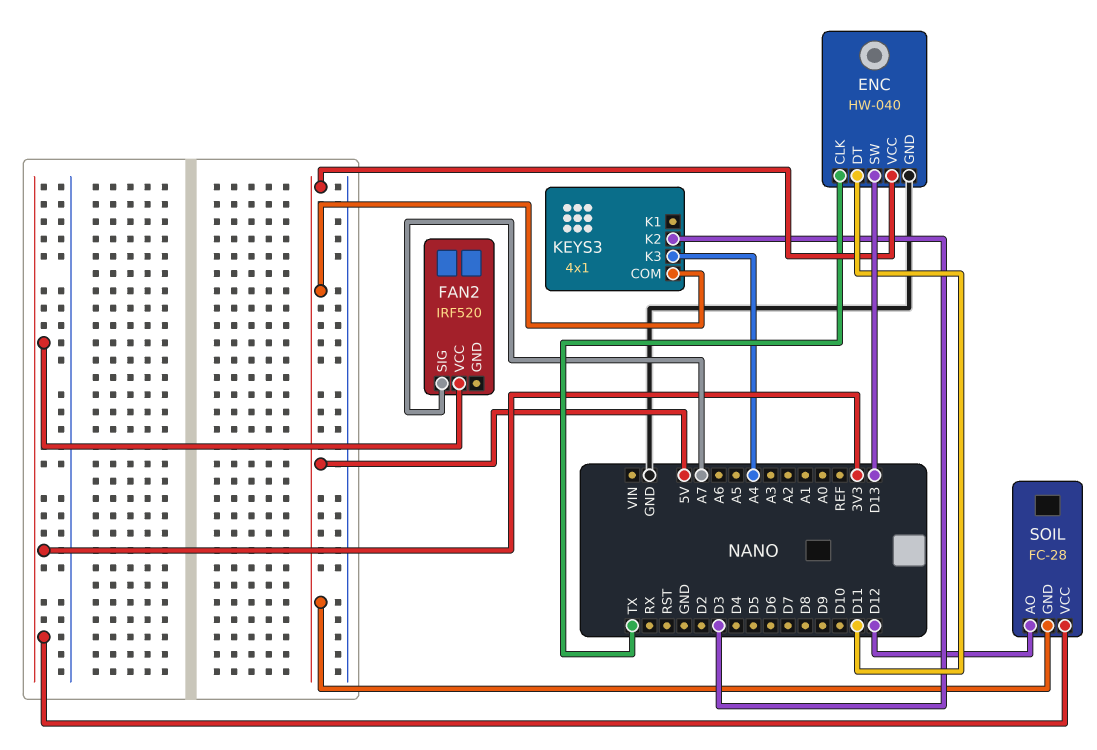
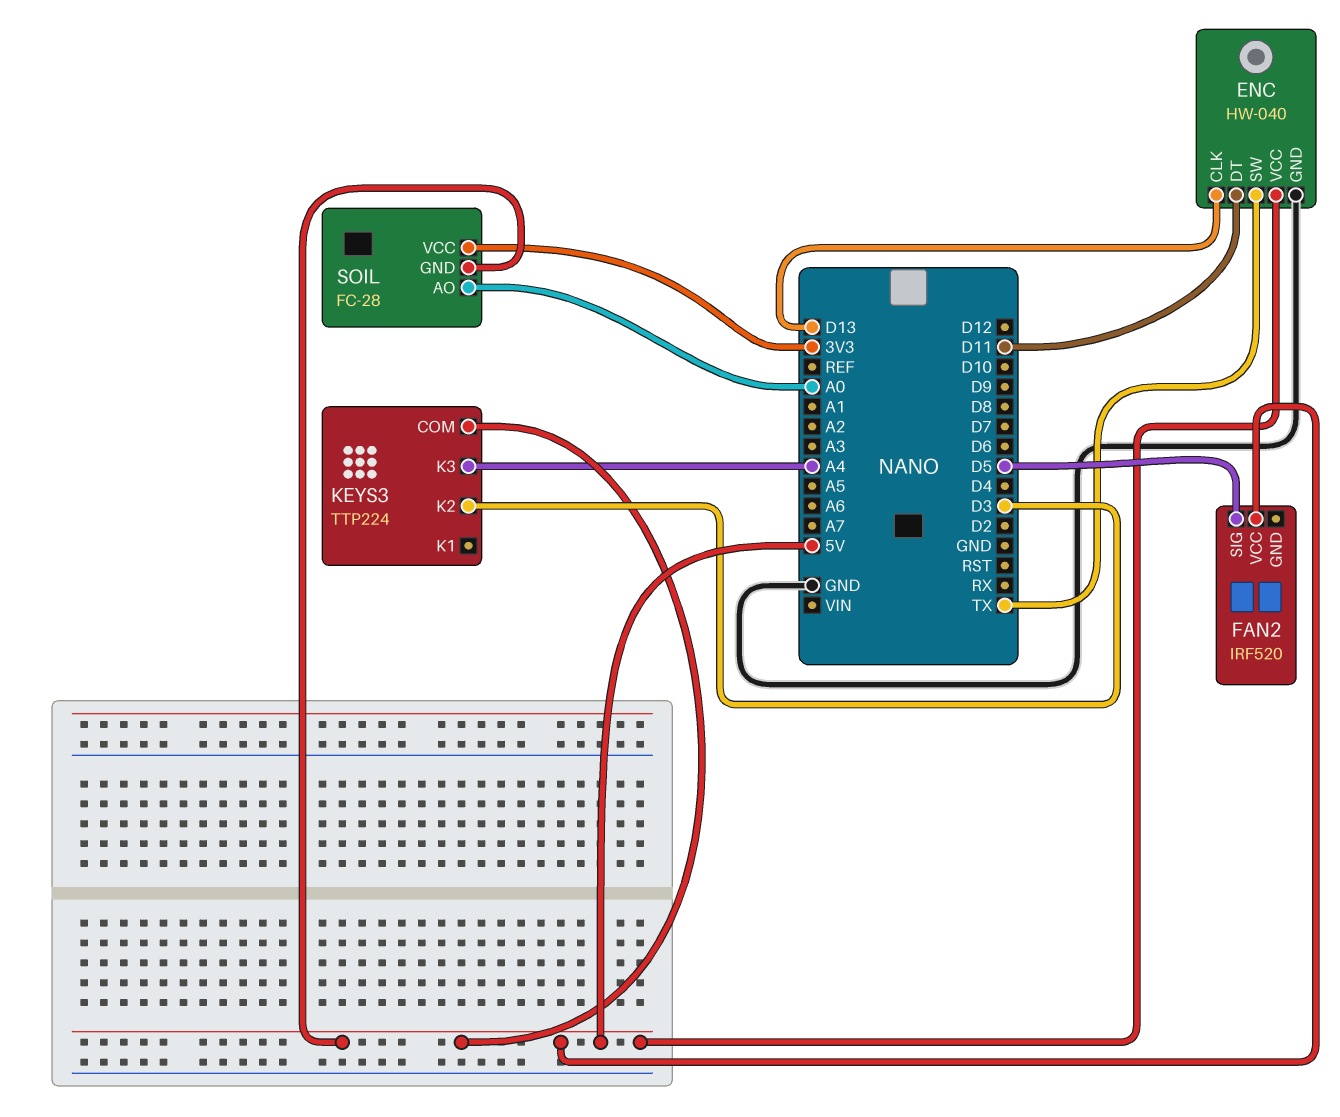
ENC pin CLK: TX -> D13
ENC pin SW: D13 -> TX
FAN2 pin SIG: A7 -> D5
FAN2 pin VCC: 3V3 -> 5V
KEYS3: 4x1 -> TTP224
SOIL pin AO: D12 -> A0

